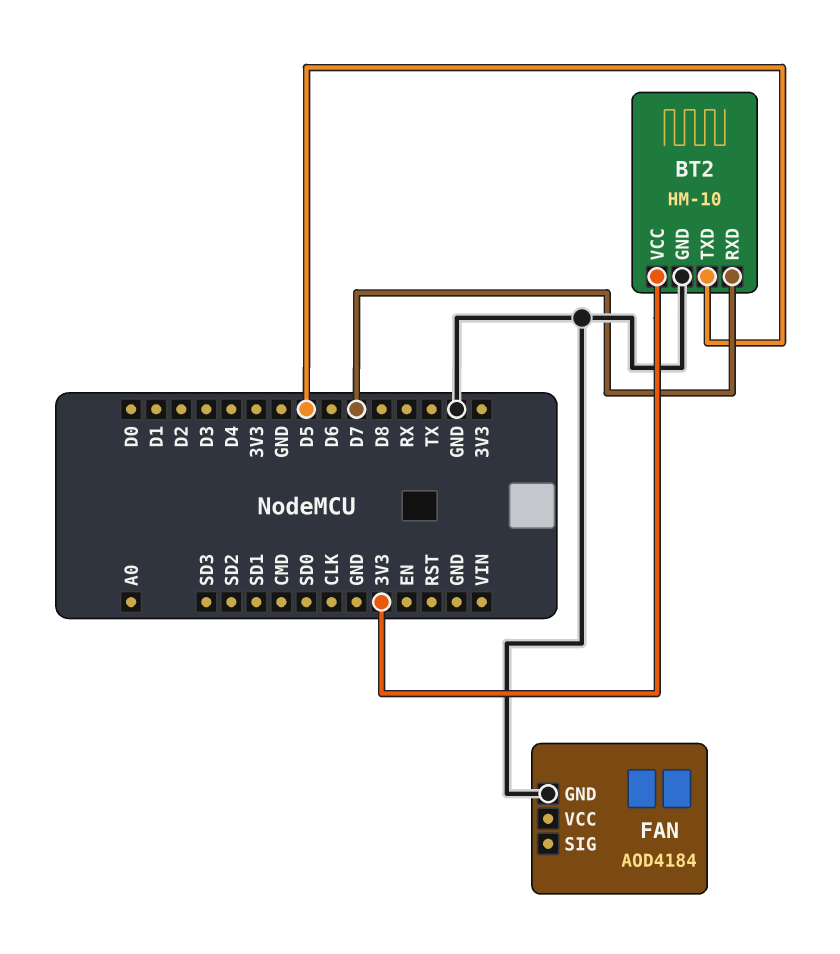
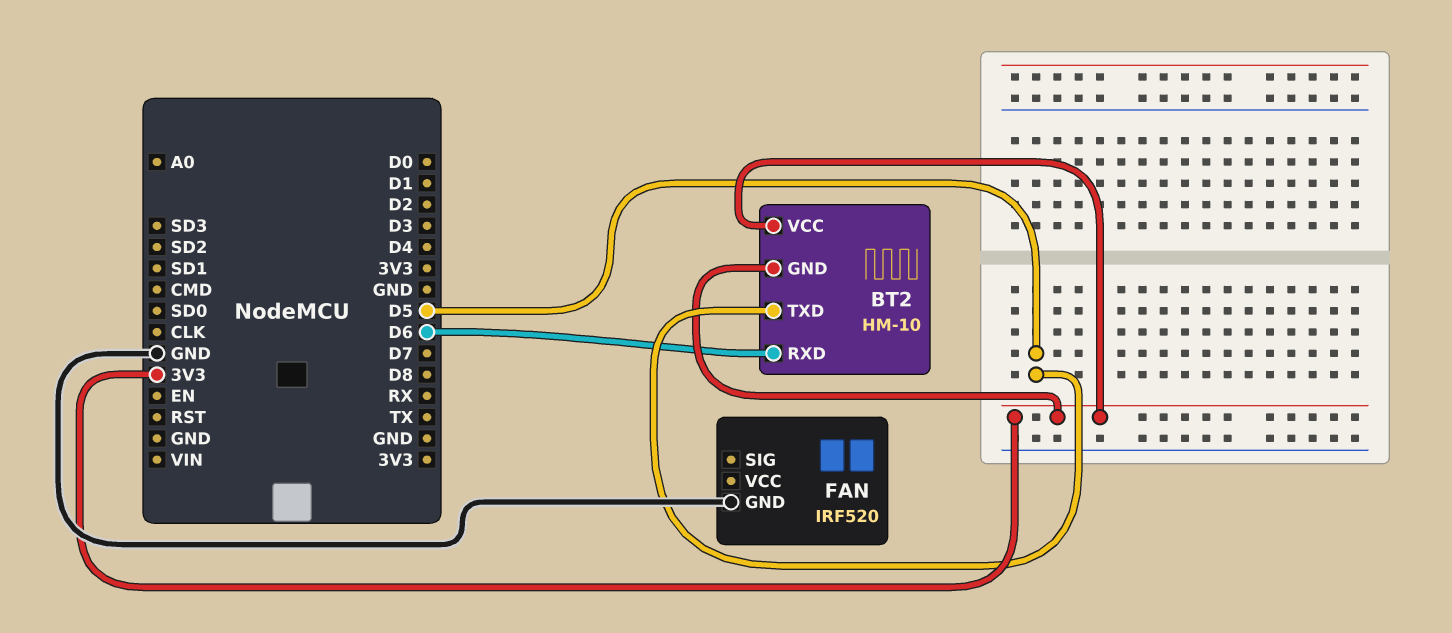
BT2 pin GND: GND -> 3V3
BT2 pin RXD: D7 -> D6
FAN: AOD4184 -> IRF520

